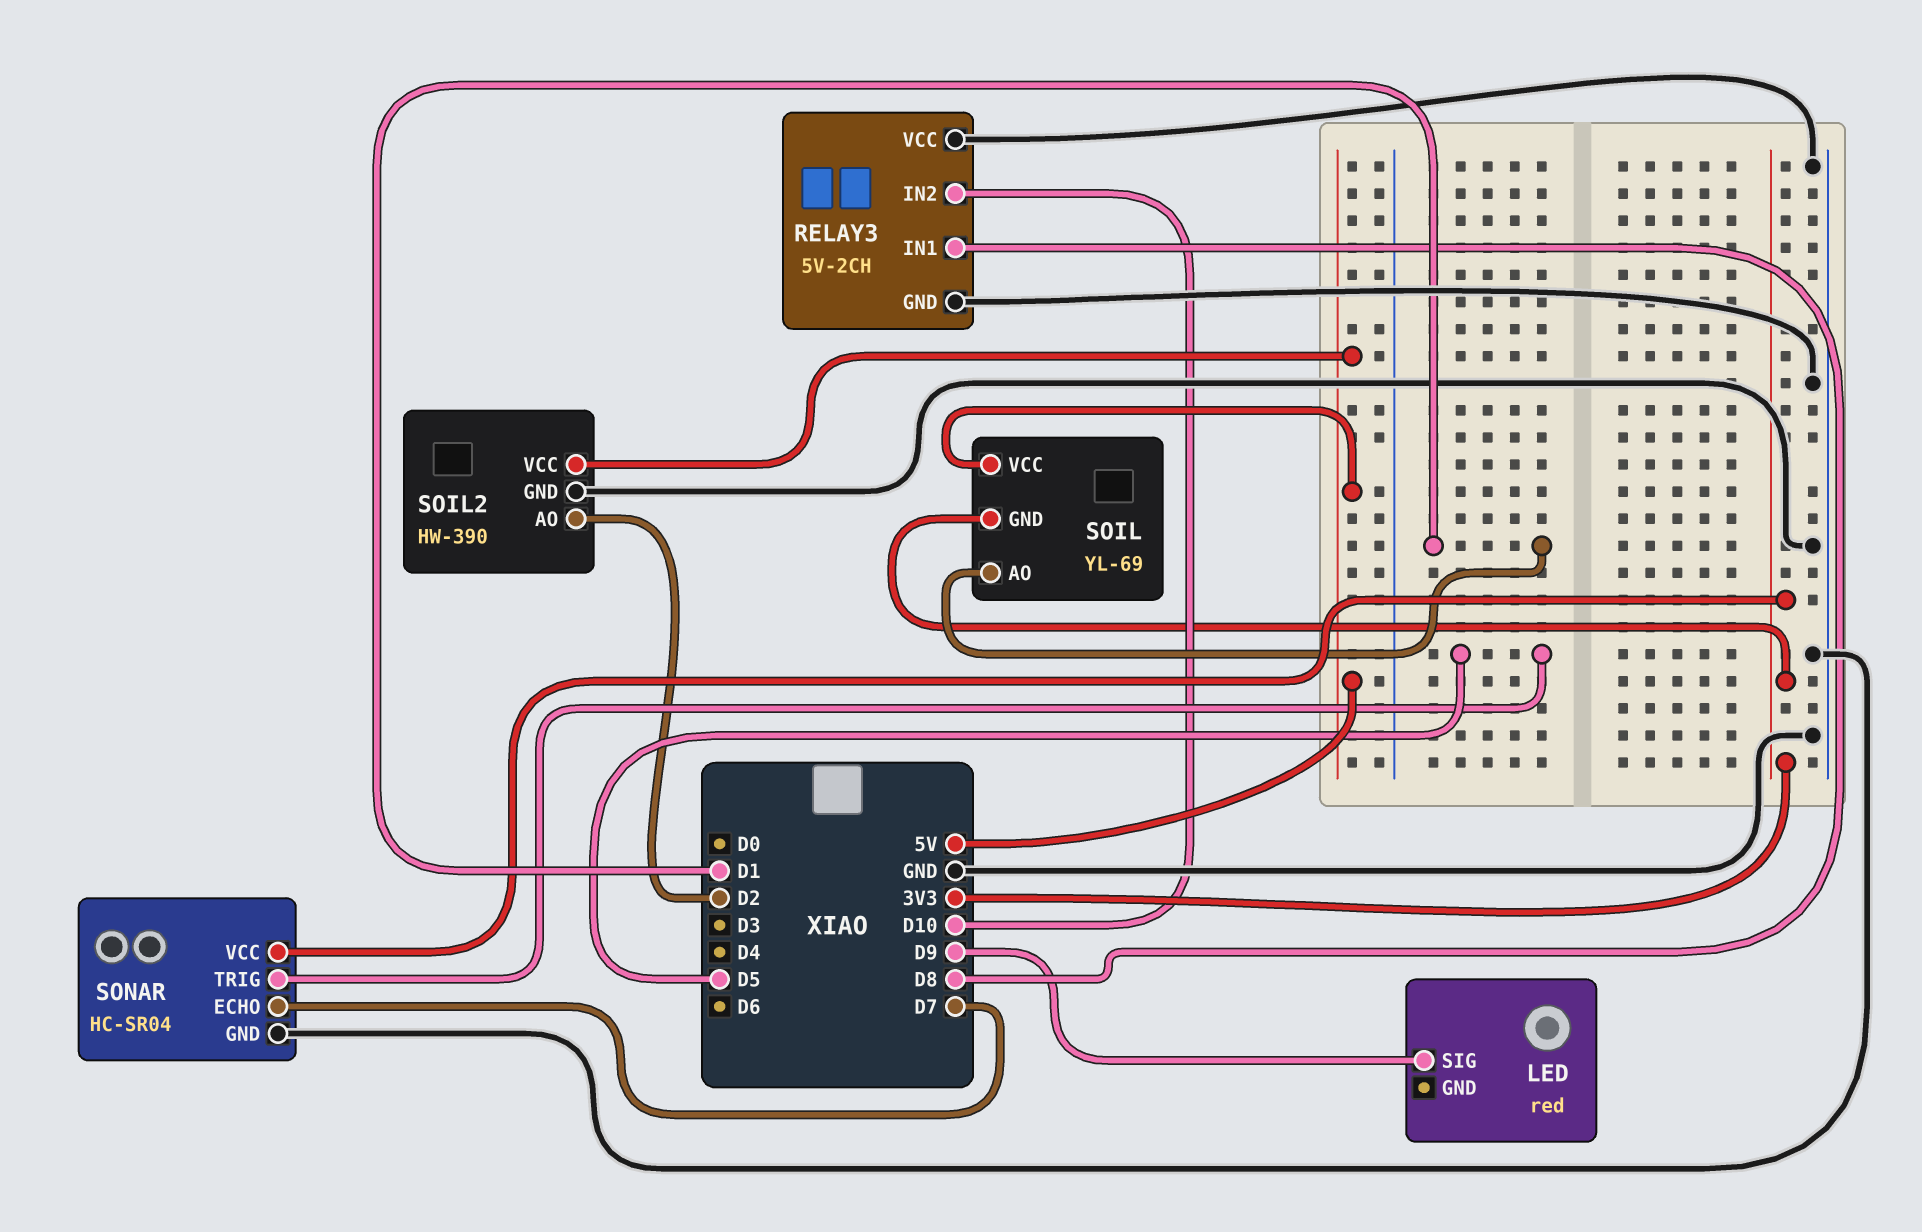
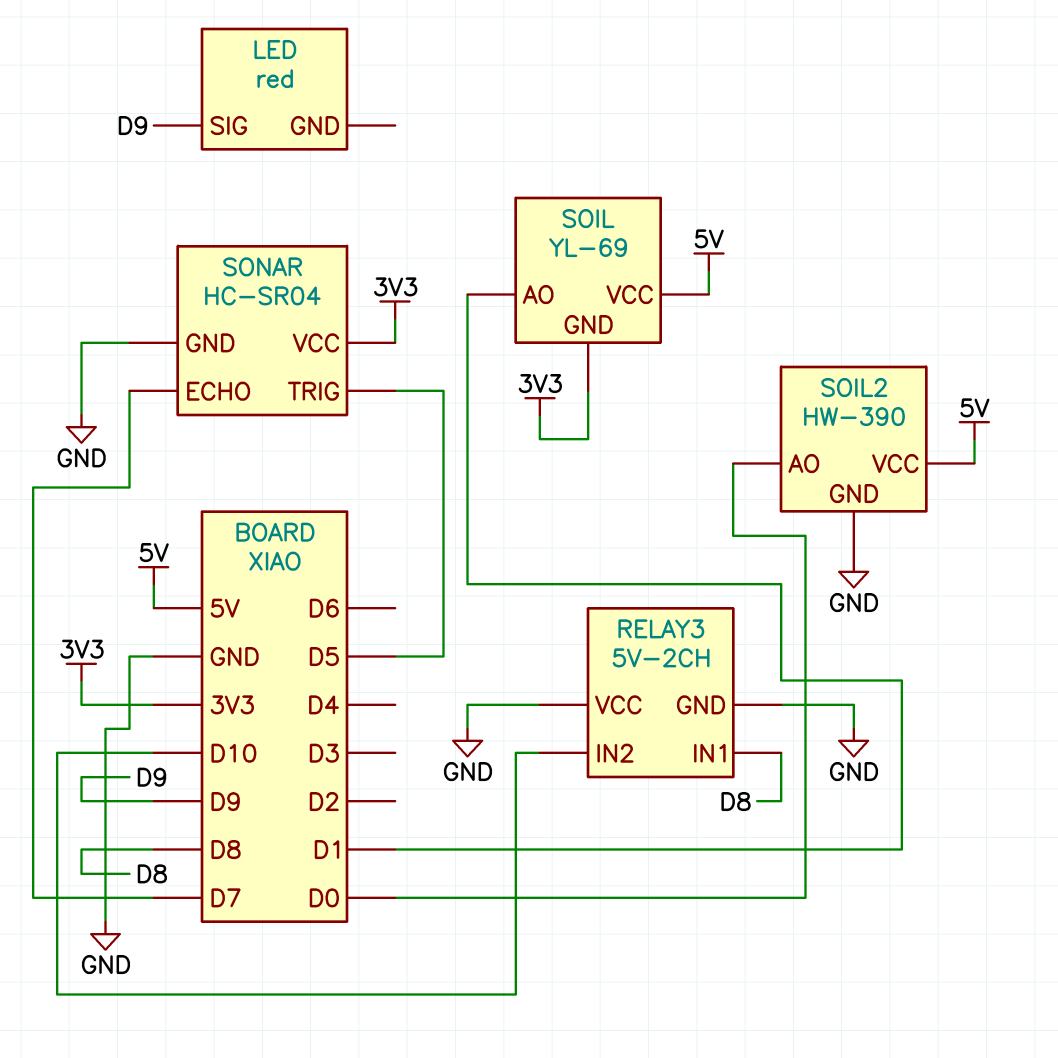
SOIL2 pin AO: D2 -> D0

